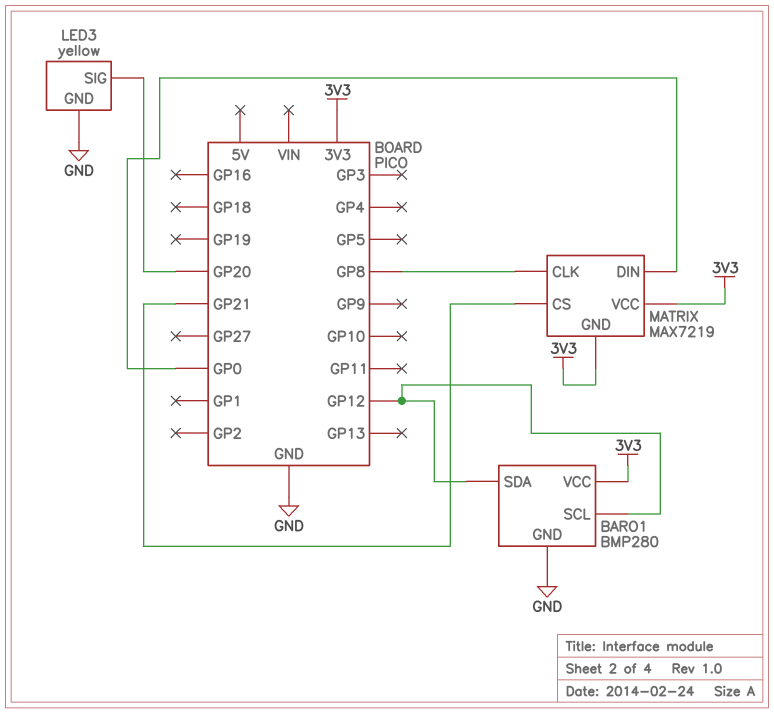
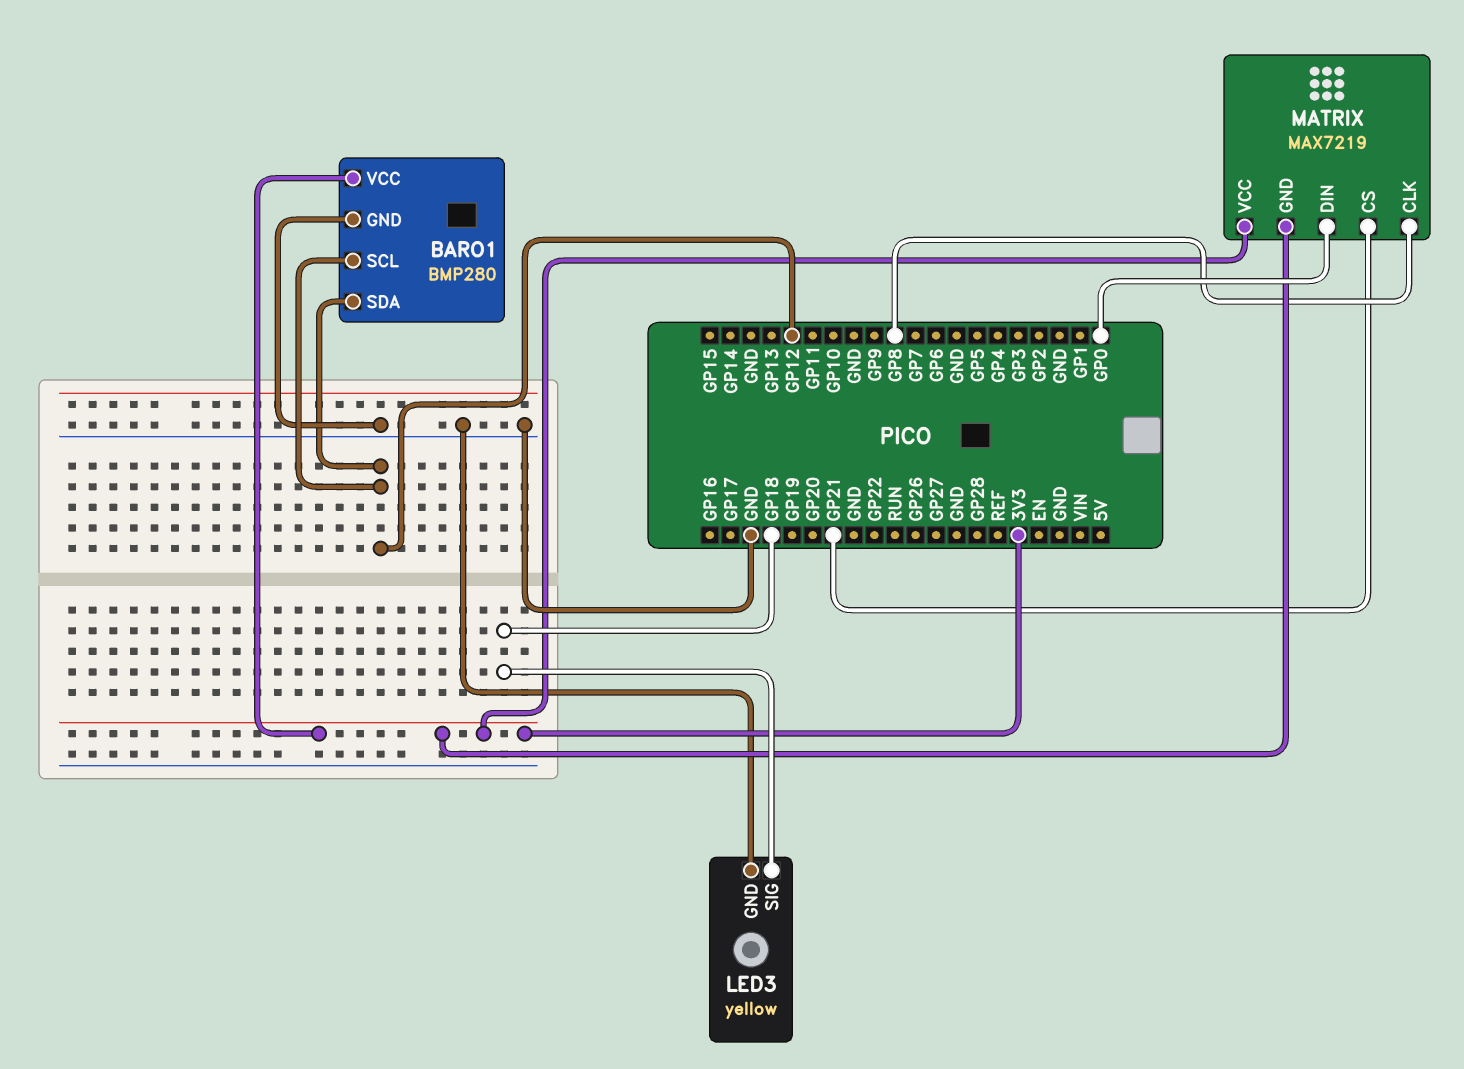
LED3 pin SIG: GP20 -> GP18

